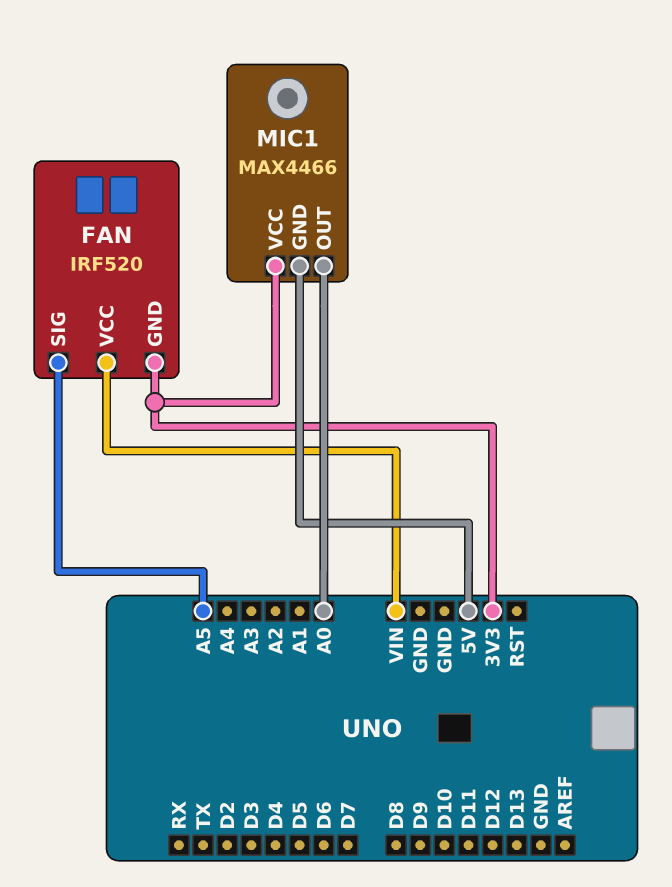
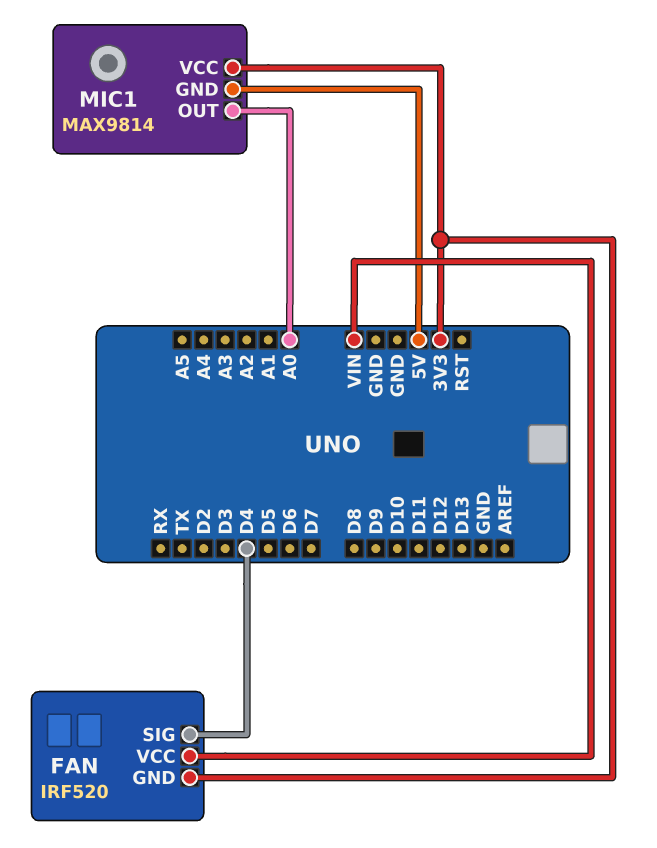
FAN pin SIG: A5 -> D4
MIC1: MAX4466 -> MAX9814

